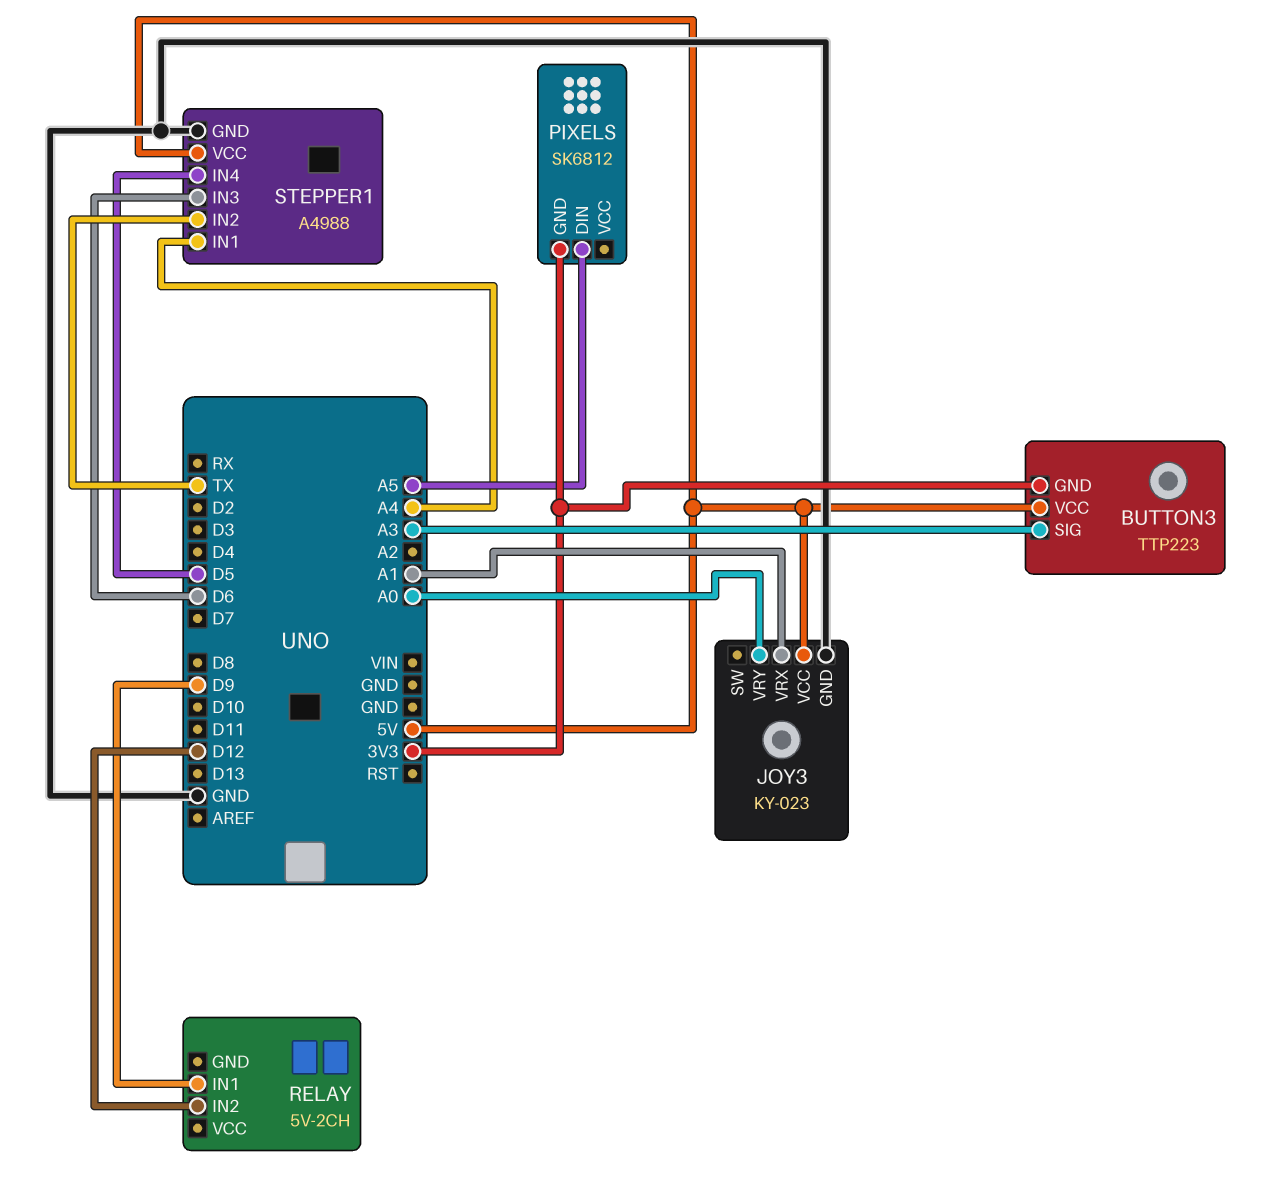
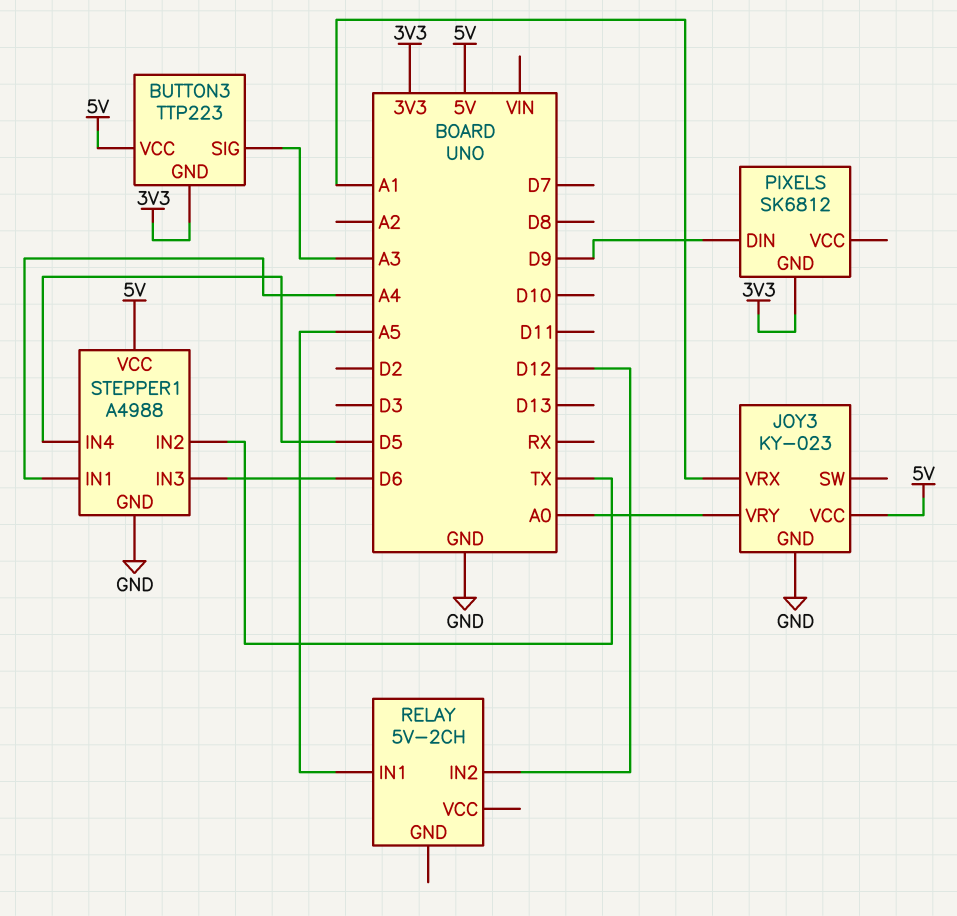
PIXELS pin DIN: A5 -> D9
RELAY pin IN1: D9 -> A5

